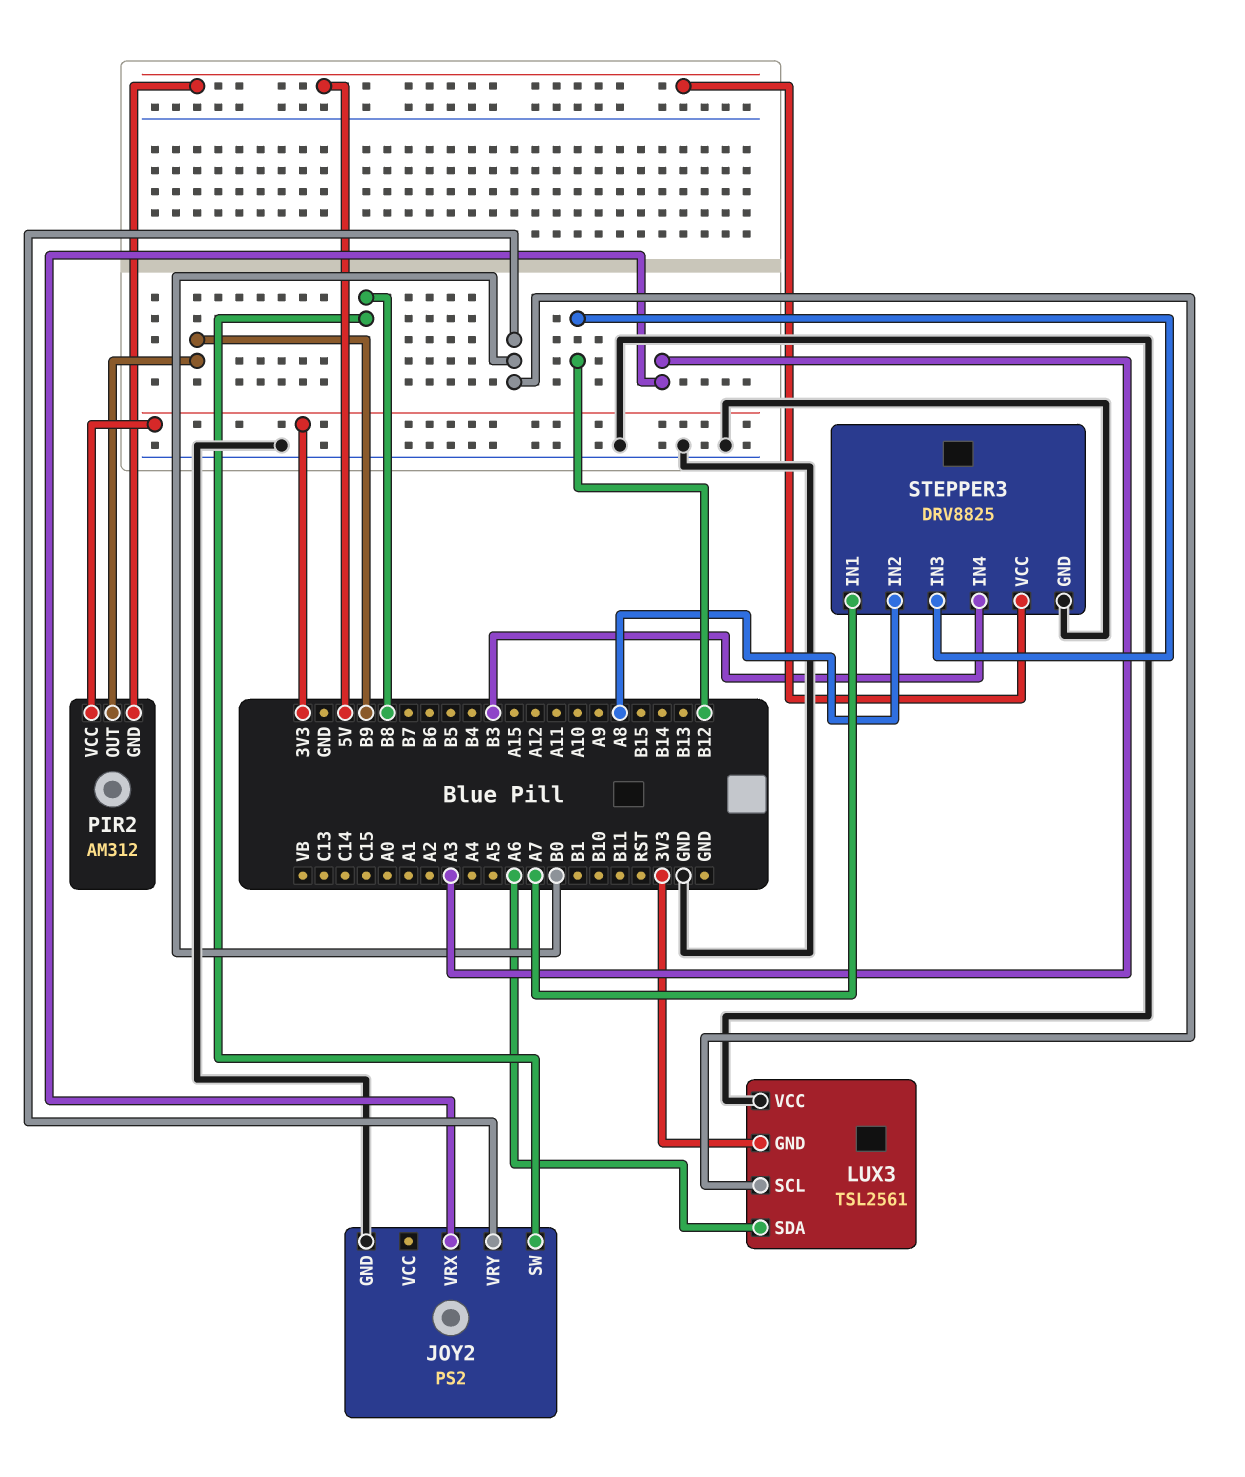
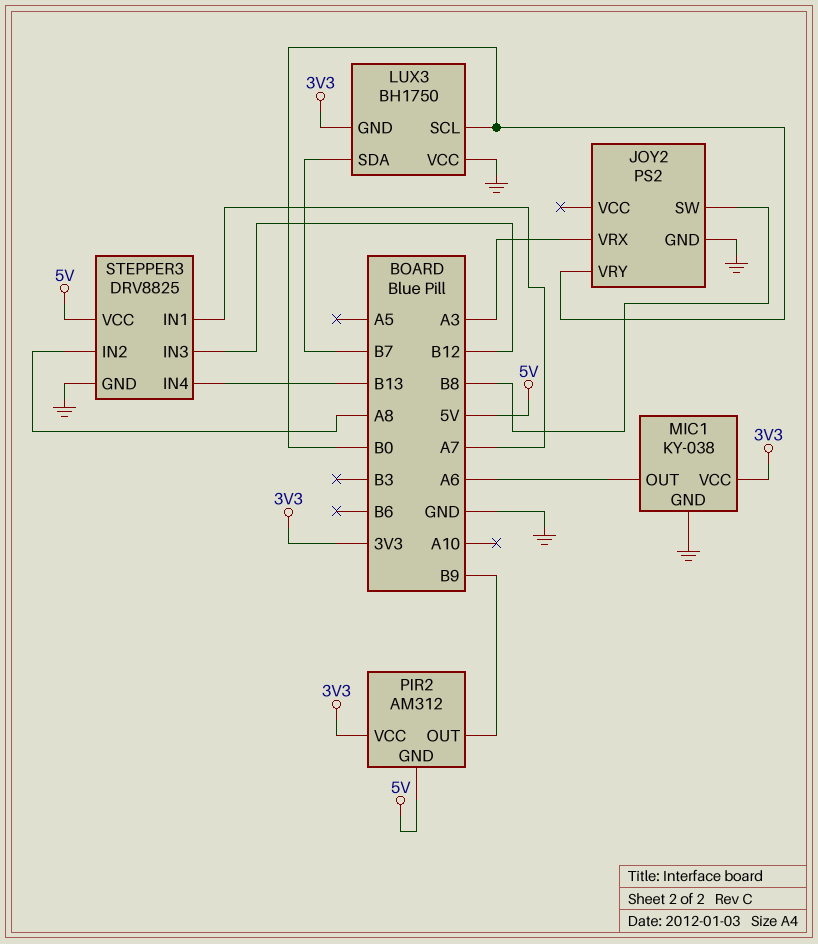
LUX3: TSL2561 -> BH1750
LUX3 pin SDA: A6 -> B7
MIC1: none -> KY-038
MIC1 pin GND: none -> GND
MIC1 pin OUT: none -> A6
MIC1 pin VCC: none -> 3V3
STEPPER3 pin IN4: B3 -> B13

